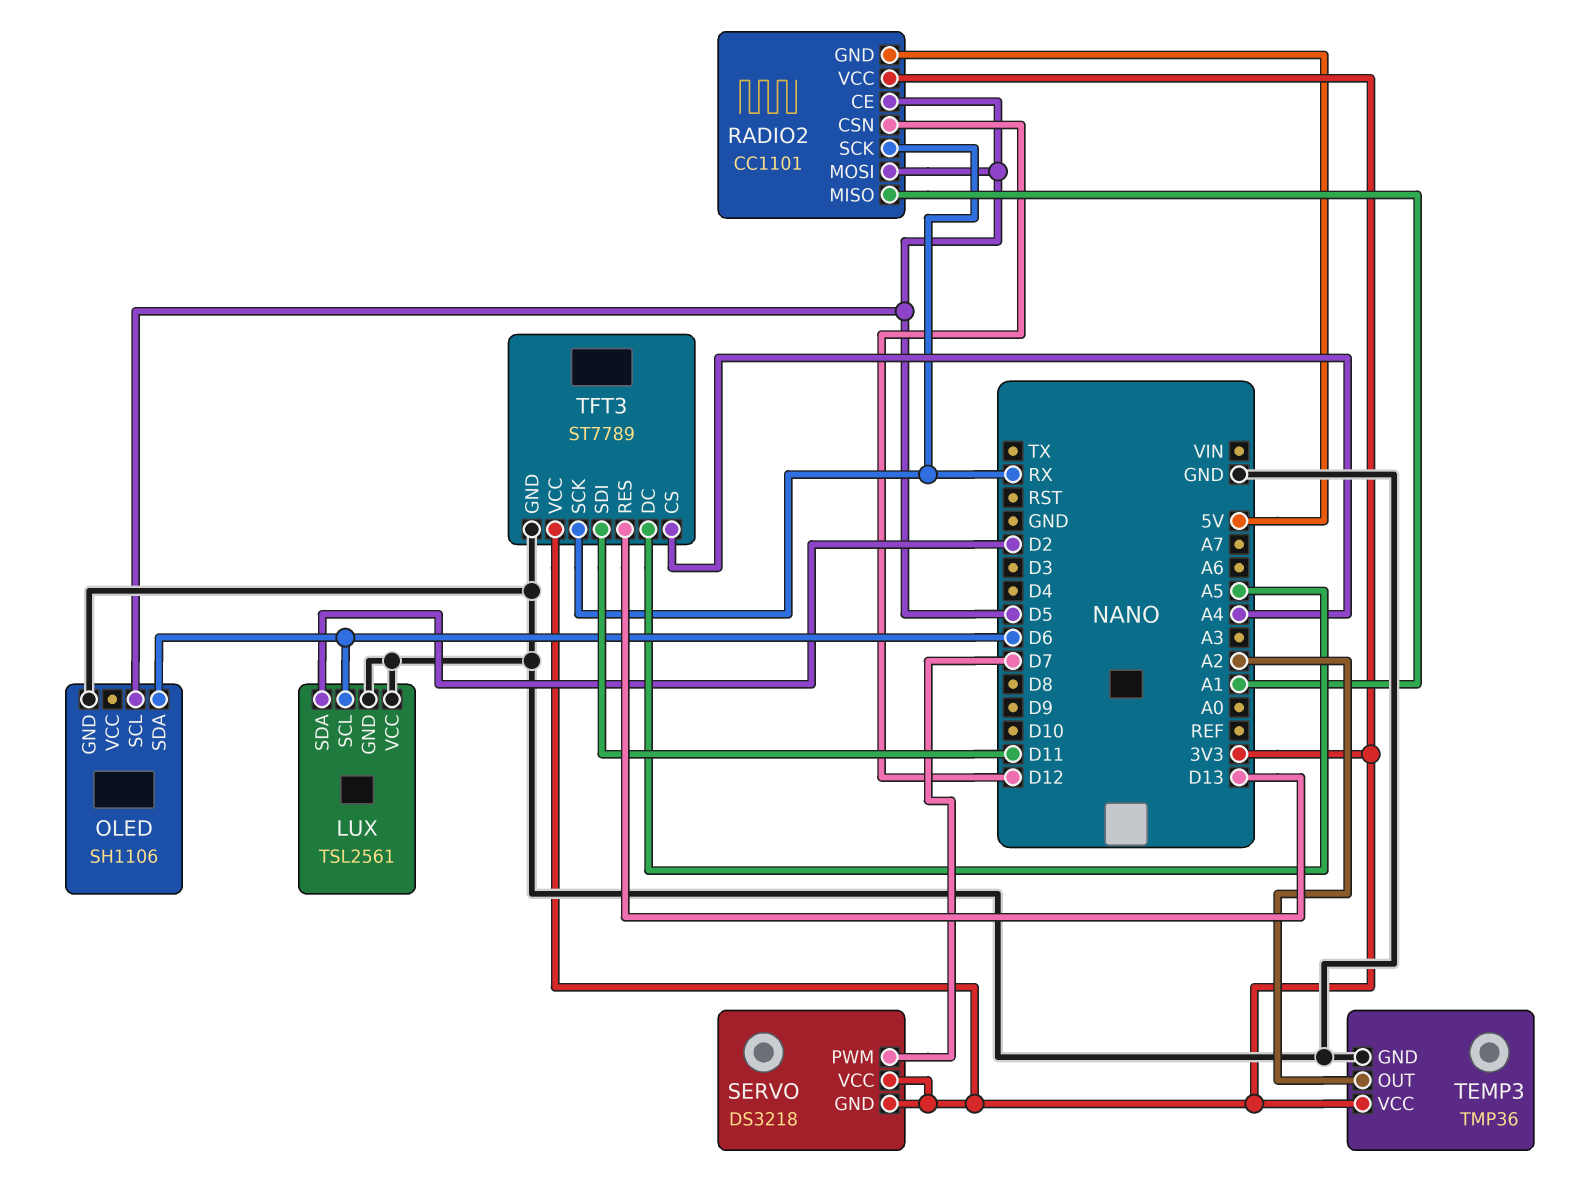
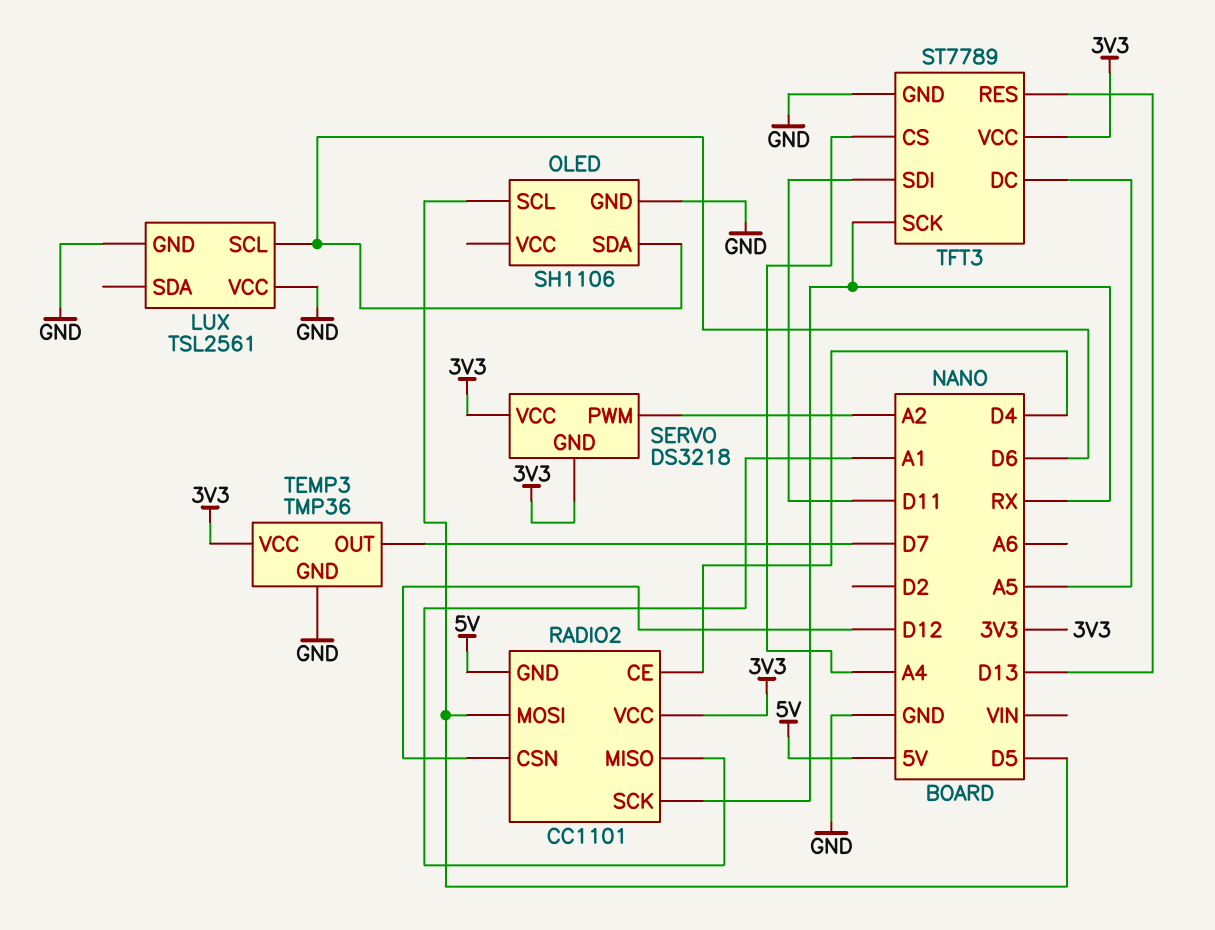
LUX pin SDA: D2 -> none
RADIO2 pin CE: D5 -> D4
SERVO pin PWM: D7 -> A2
TEMP3 pin OUT: A2 -> D7

